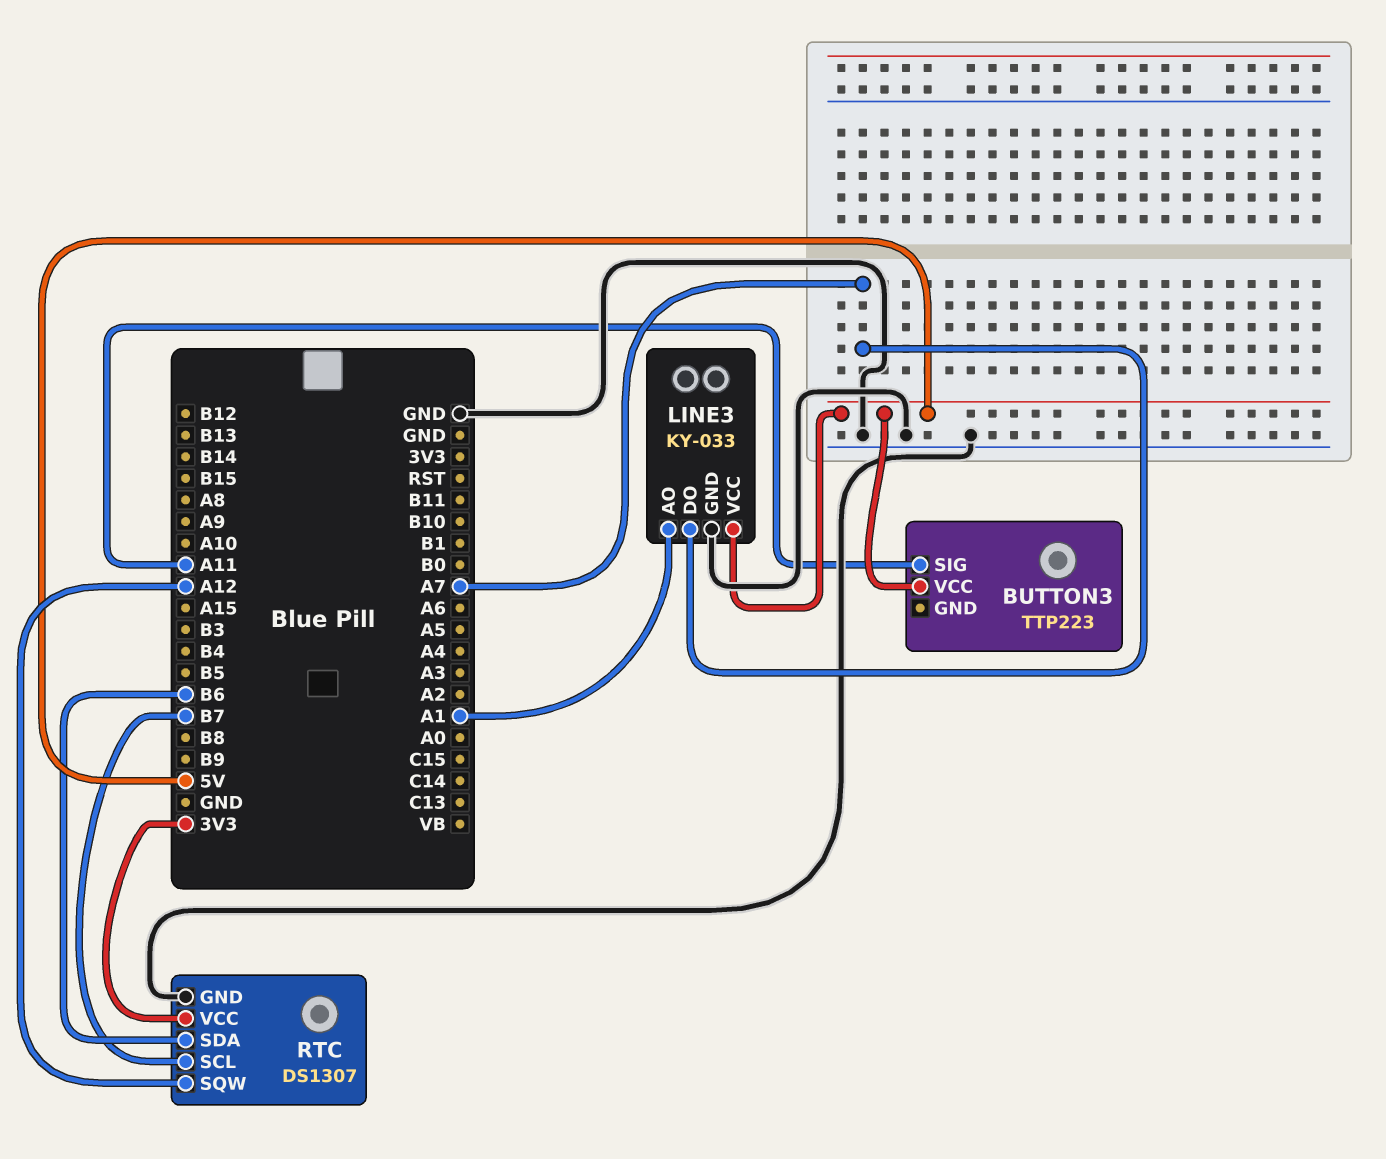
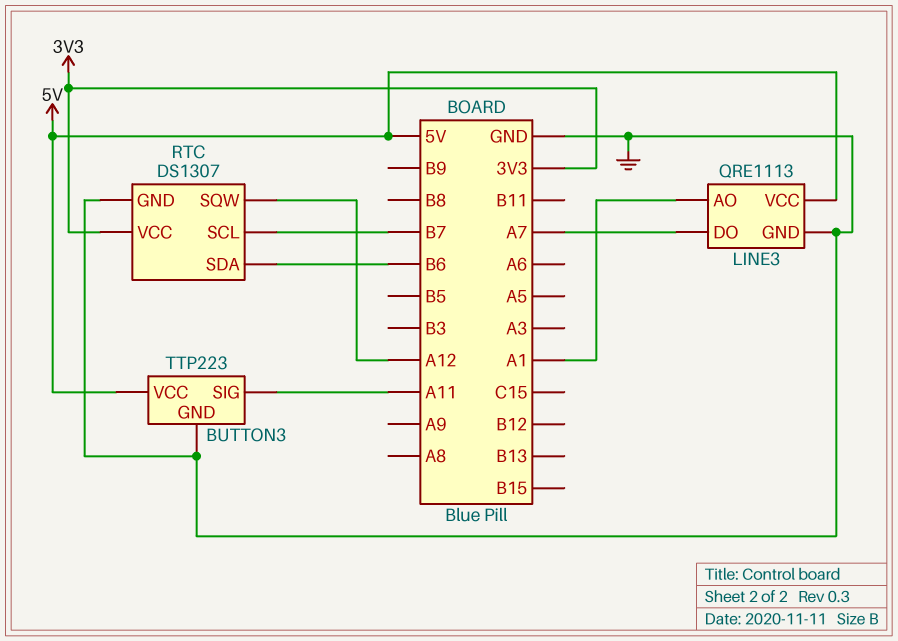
BUTTON3 pin GND: none -> GND
LINE3: KY-033 -> QRE1113

